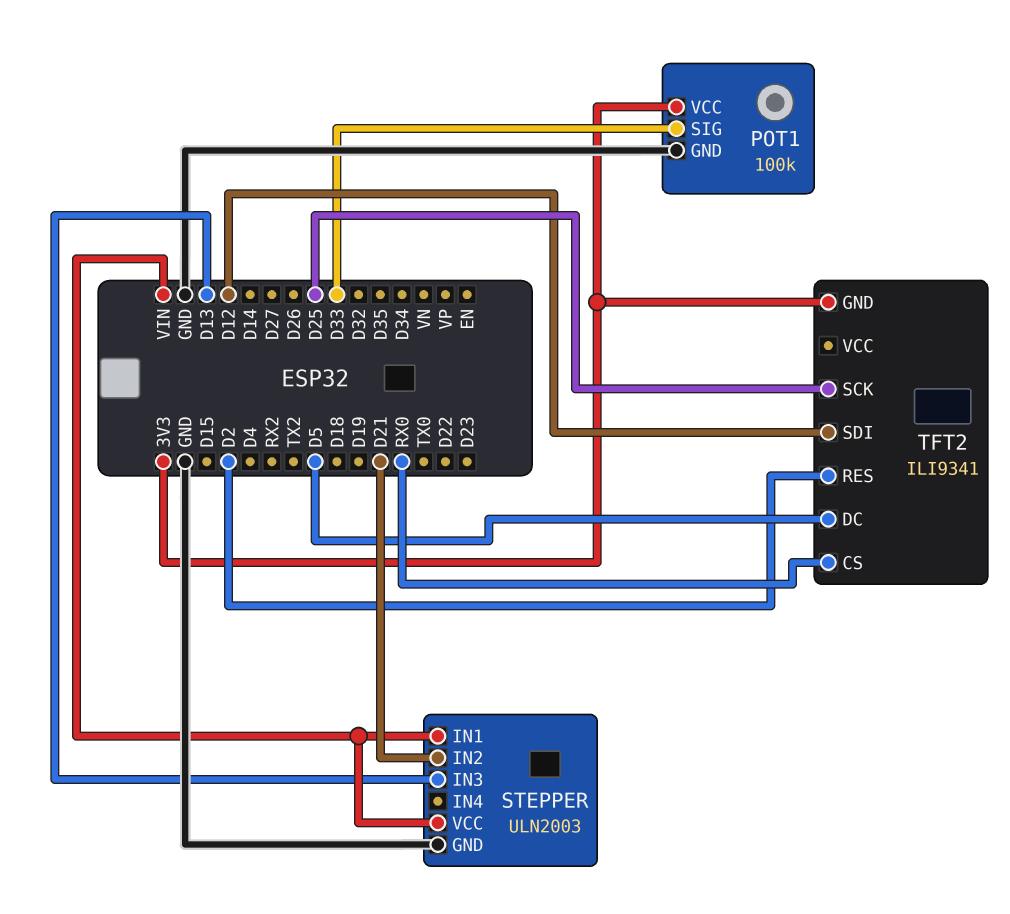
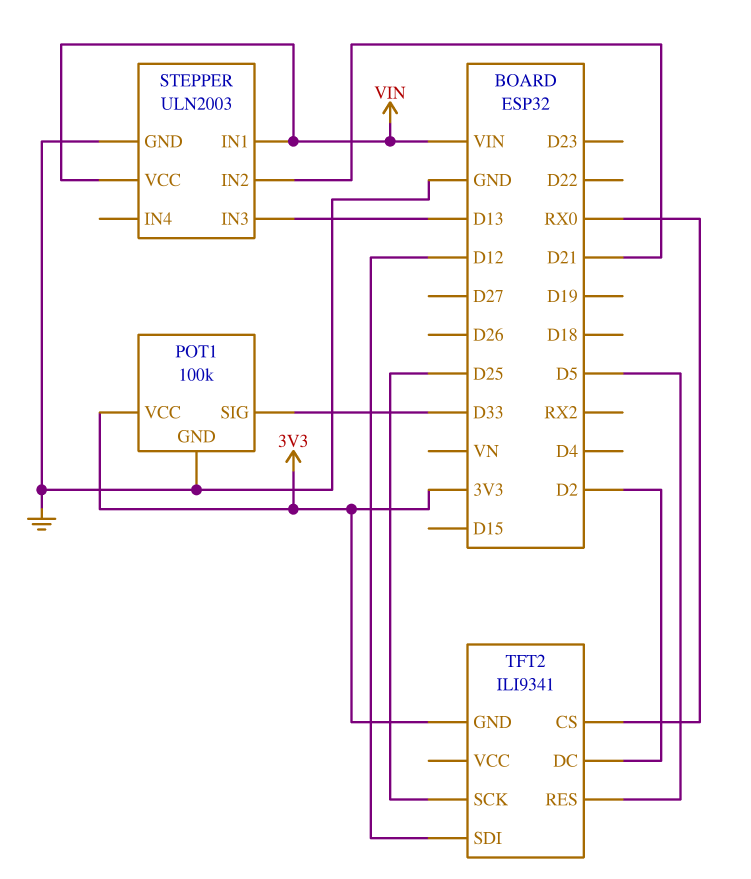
TFT2 pin DC: D5 -> D2
TFT2 pin RES: D2 -> D5

